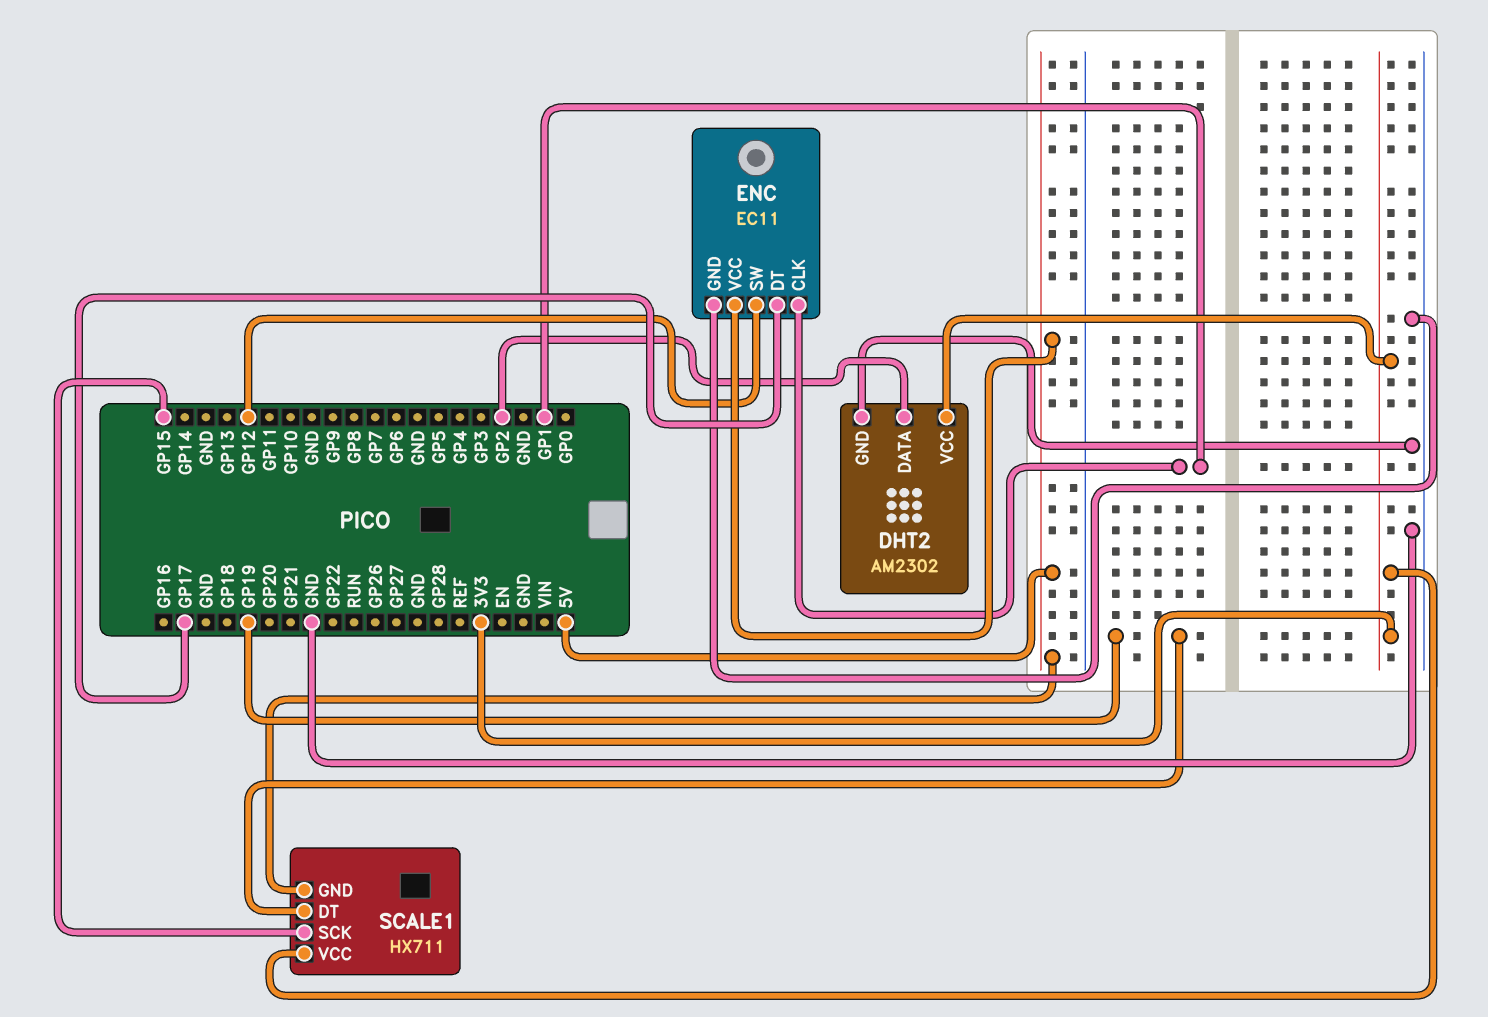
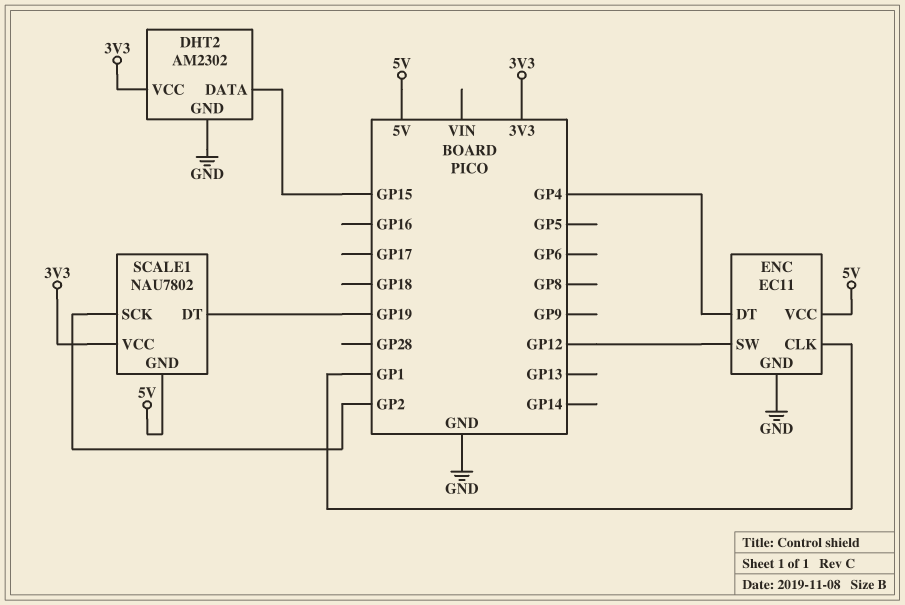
DHT2 pin DATA: GP2 -> GP15
ENC pin DT: GP17 -> GP4
SCALE1: HX711 -> NAU7802
SCALE1 pin SCK: GP15 -> GP2

